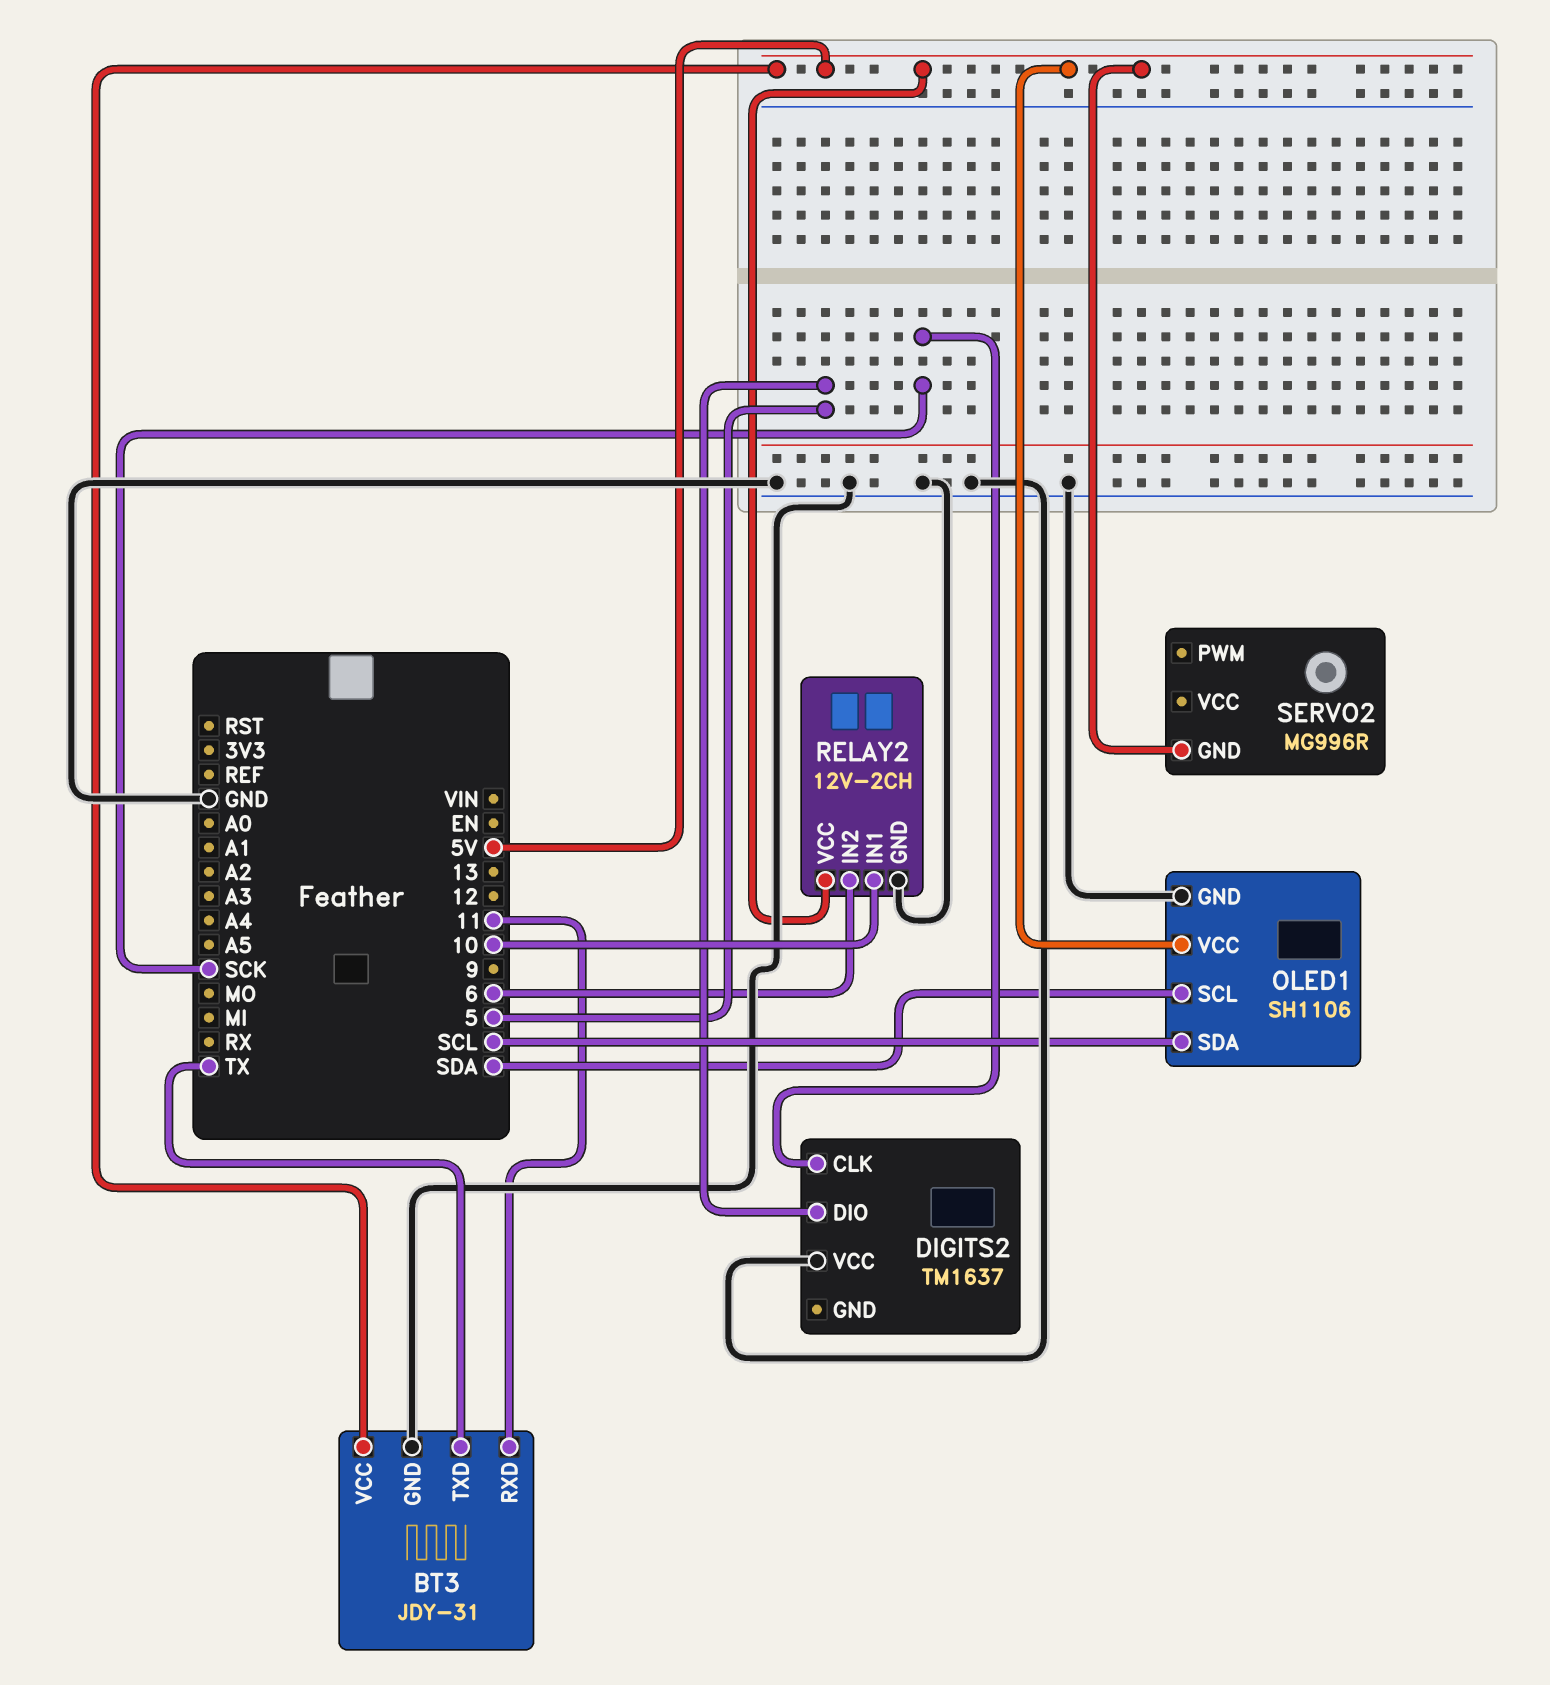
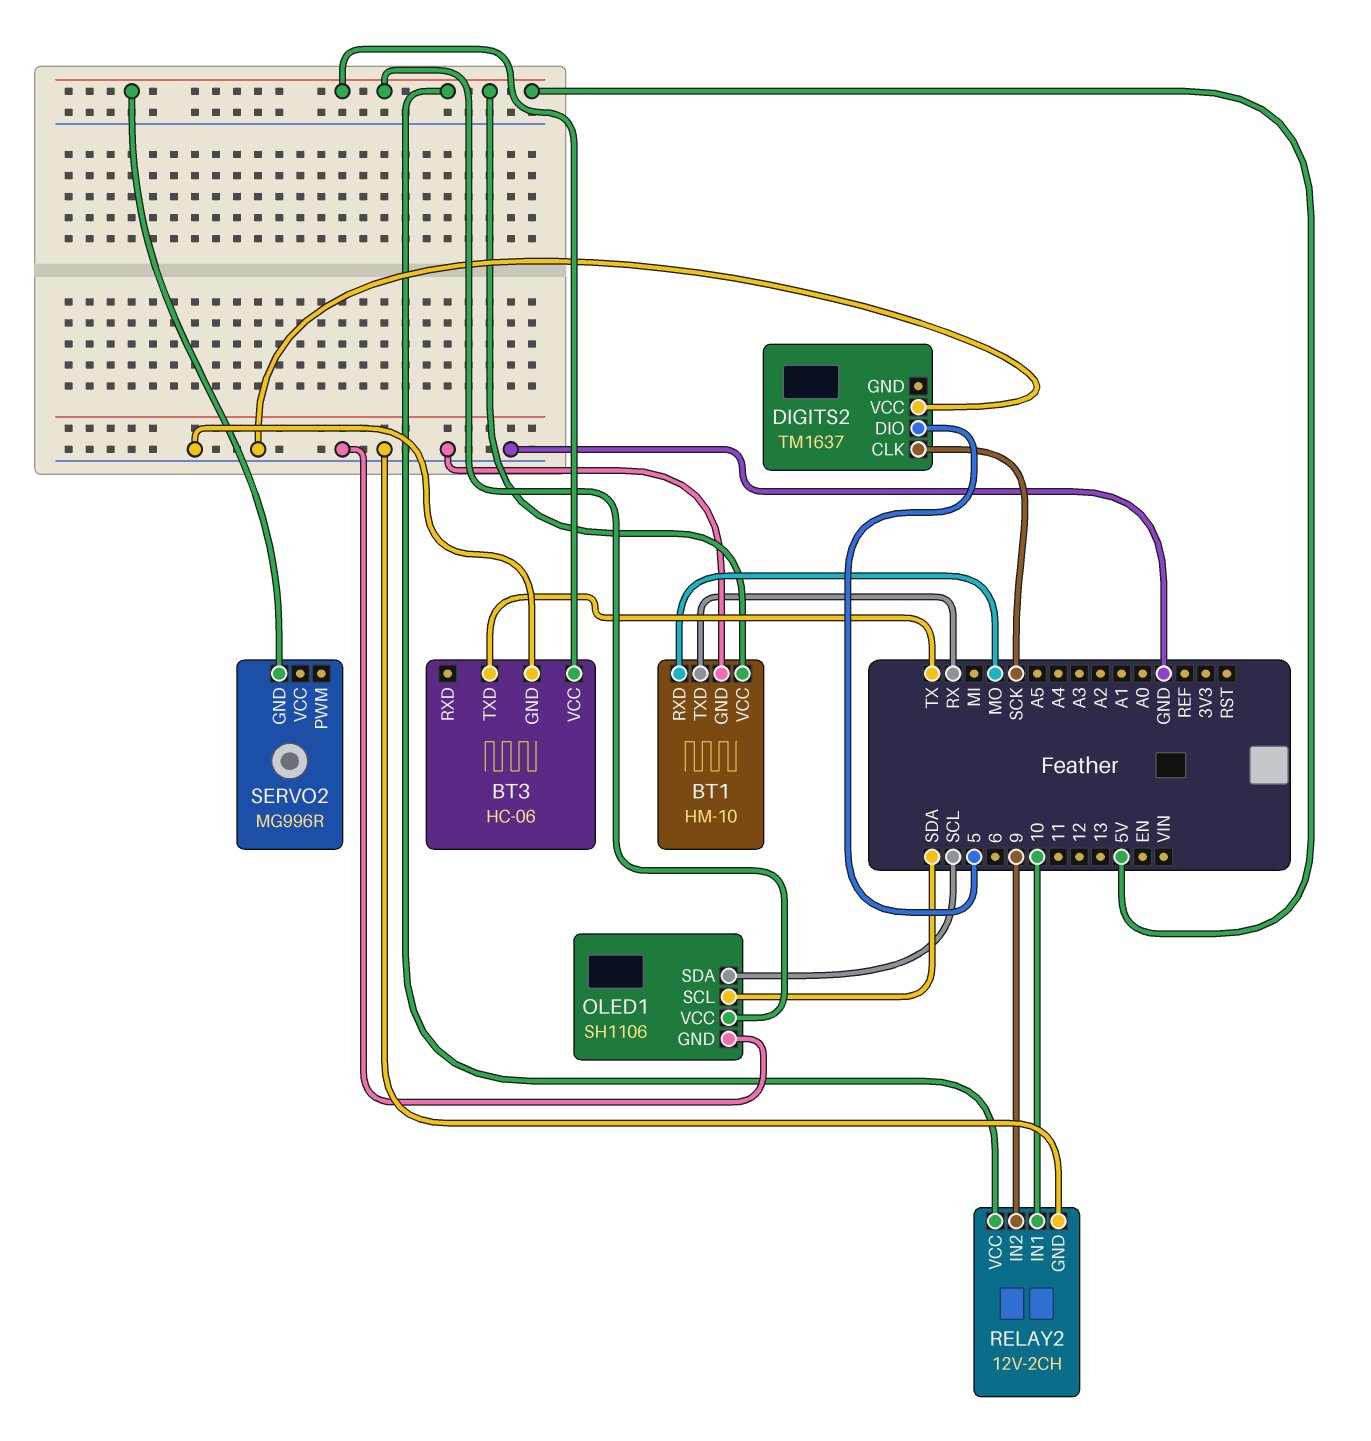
BT1: none -> HM-10
BT1 pin GND: none -> GND
BT1 pin RXD: none -> MO
BT1 pin TXD: none -> RX
BT1 pin VCC: none -> 5V
BT3: JDY-31 -> HC-06
BT3 pin RXD: 11 -> none
RELAY2 pin IN2: 6 -> 9

